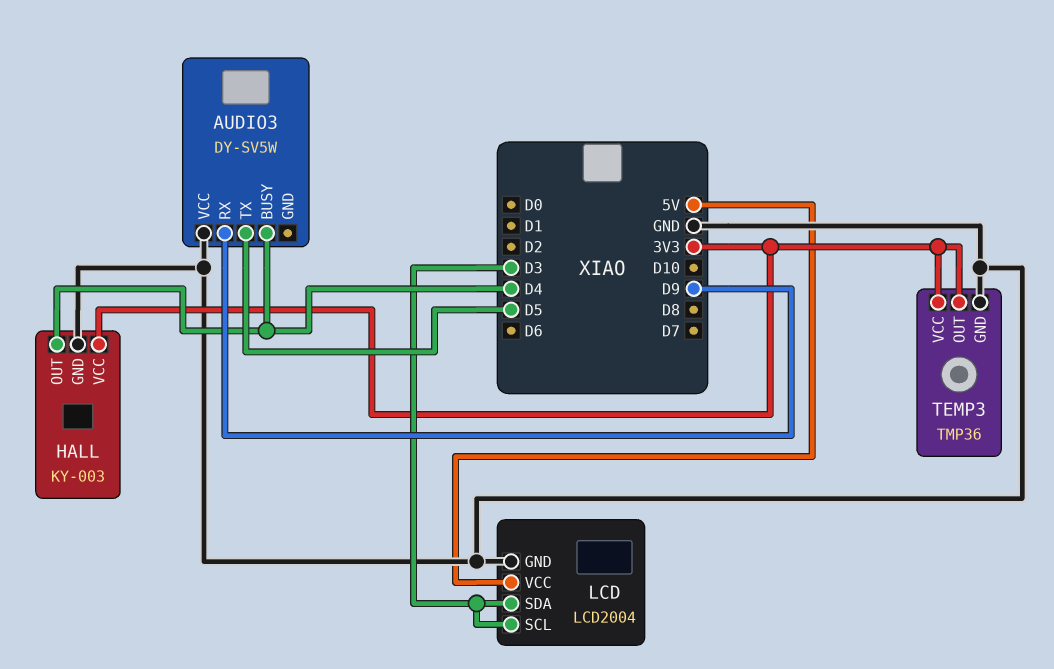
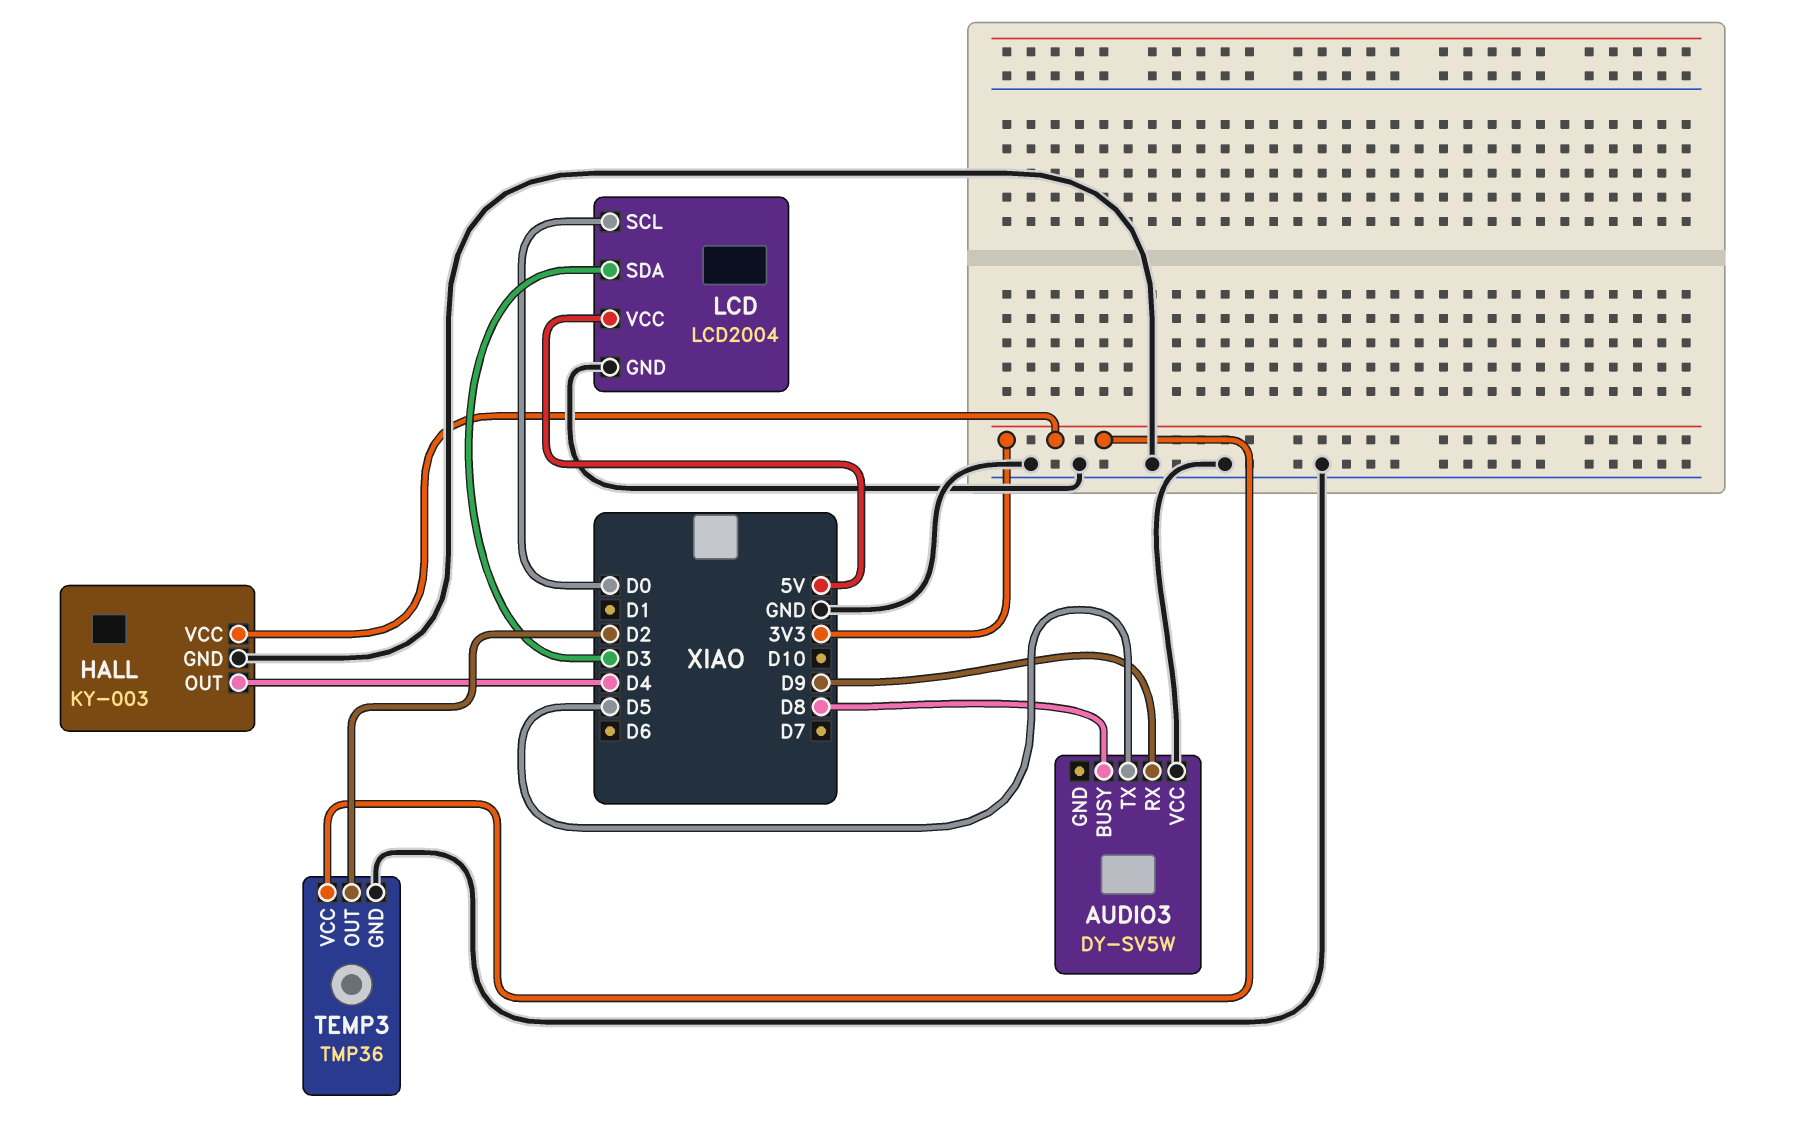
AUDIO3 pin BUSY: D4 -> D8
LCD pin SCL: D3 -> D0
TEMP3 pin OUT: 3V3 -> D2

